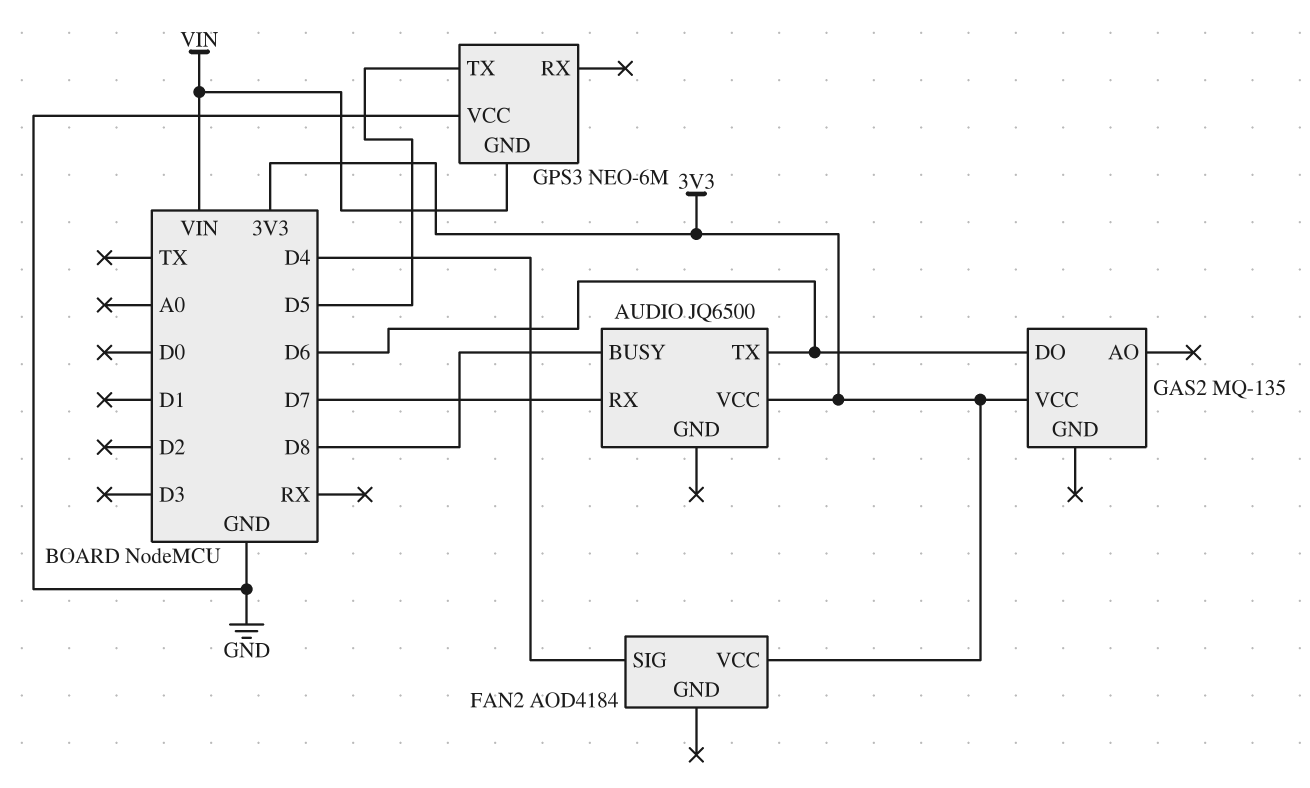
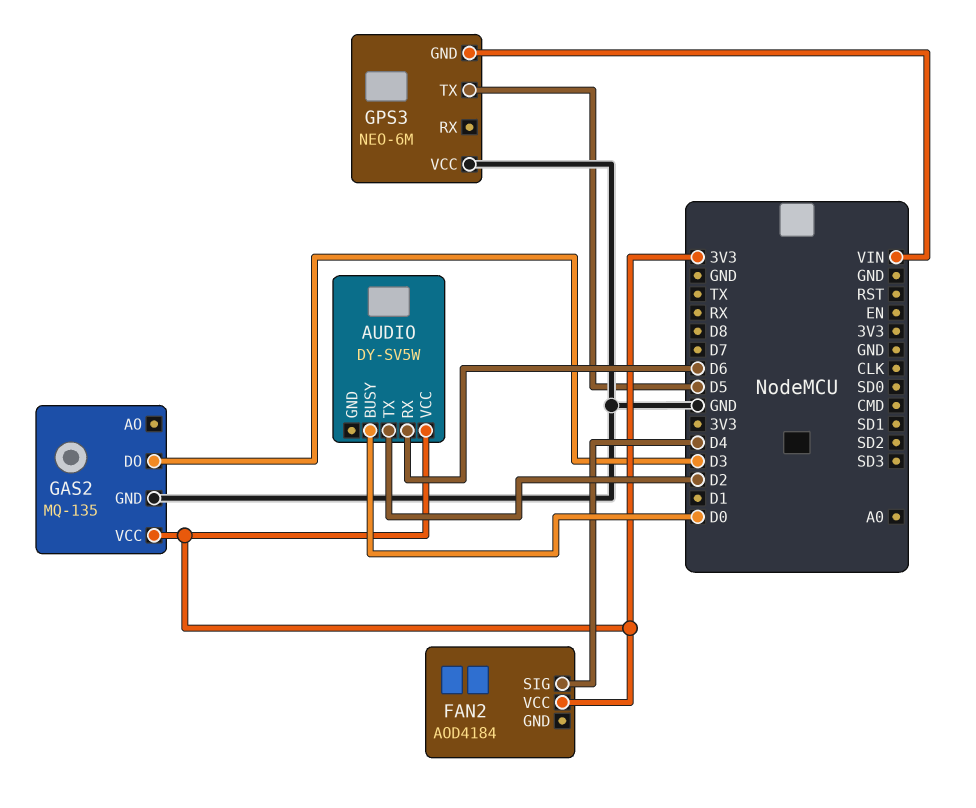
AUDIO: JQ6500 -> DY-SV5W
AUDIO pin BUSY: D8 -> D0
AUDIO pin RX: D7 -> D6
AUDIO pin TX: D6 -> D2
GAS2 pin DO: D6 -> D3
GAS2 pin GND: none -> GND

